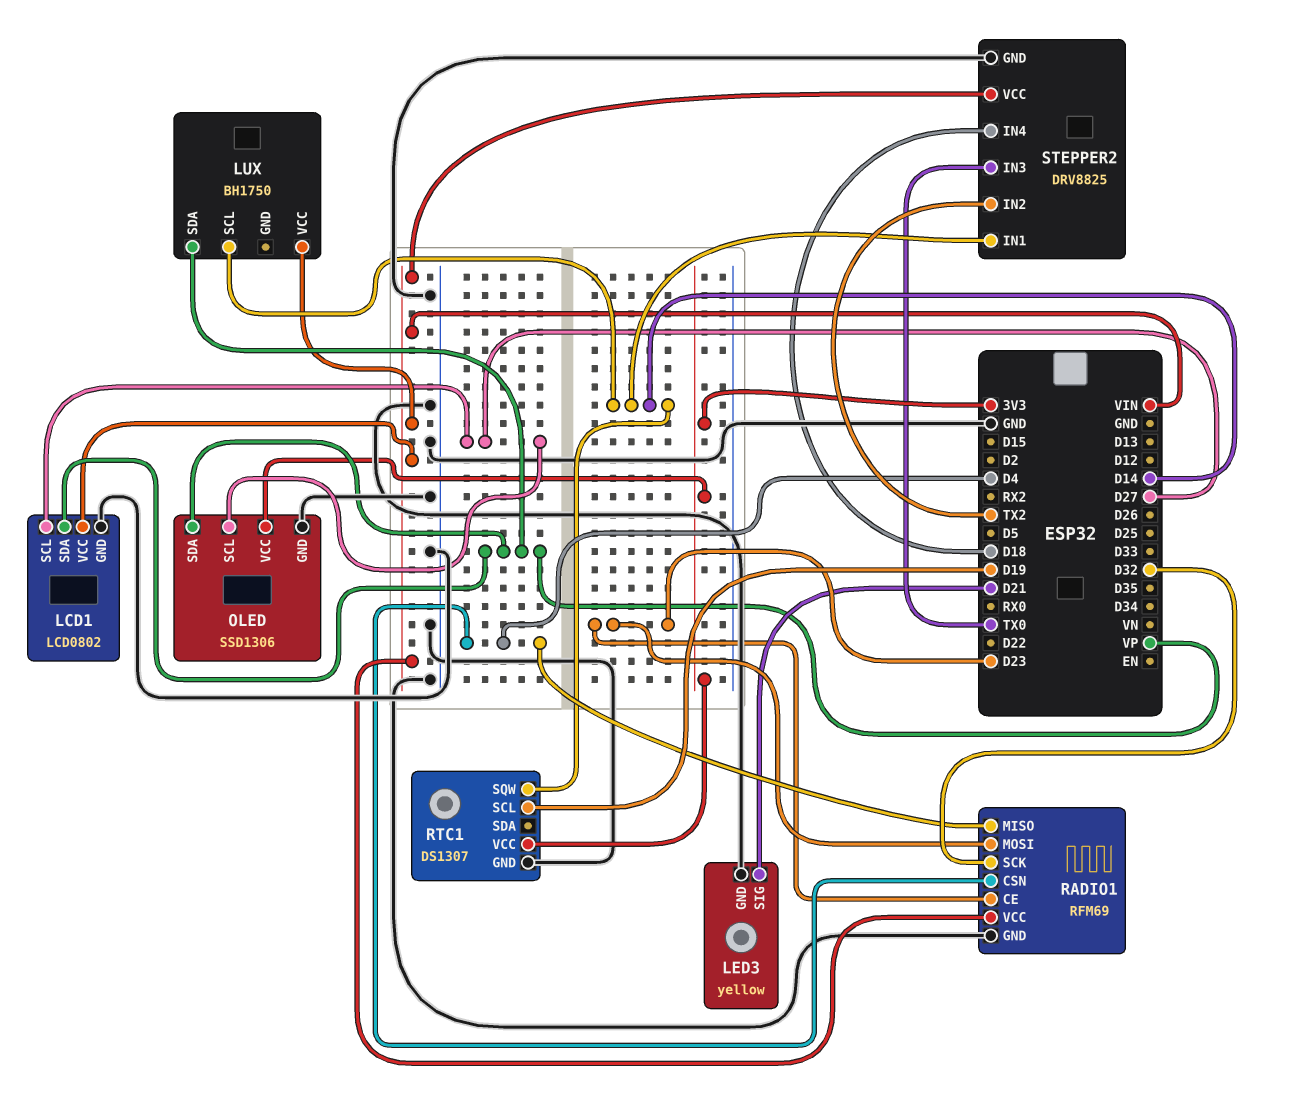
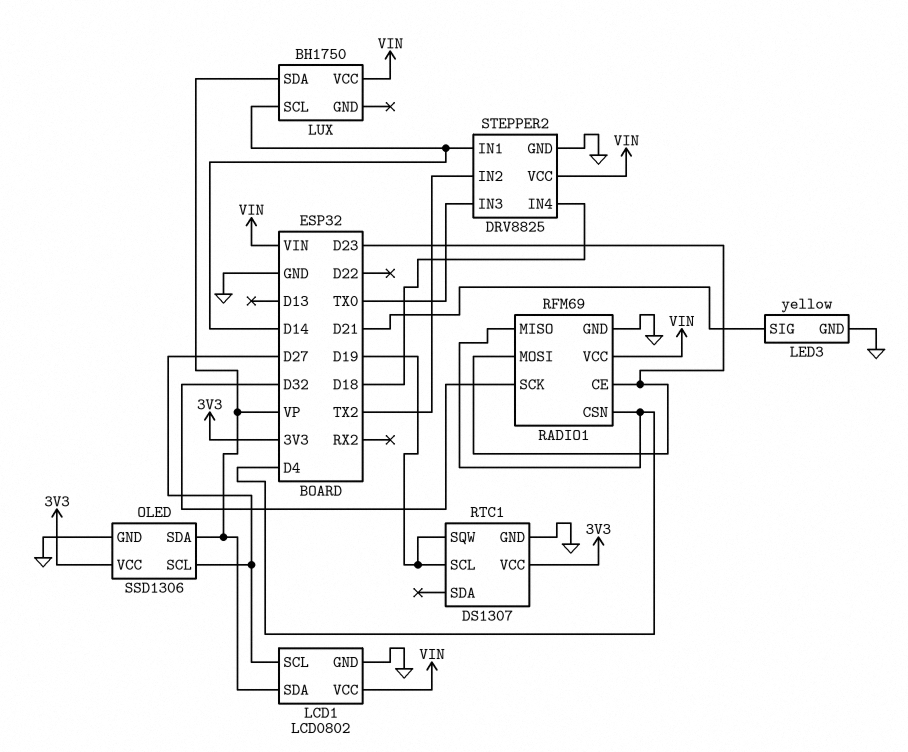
RTC1 pin SQW: D14 -> D19

